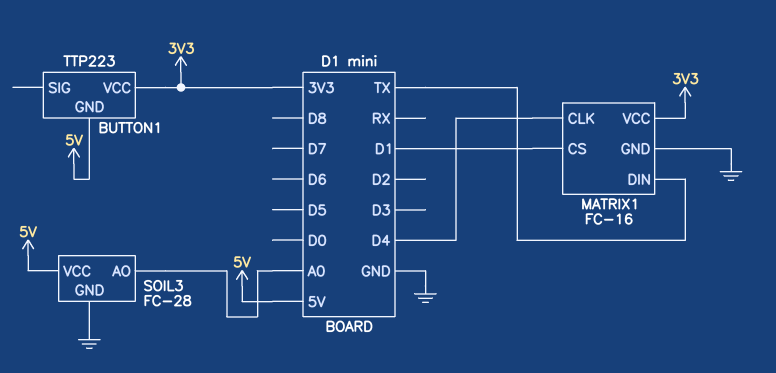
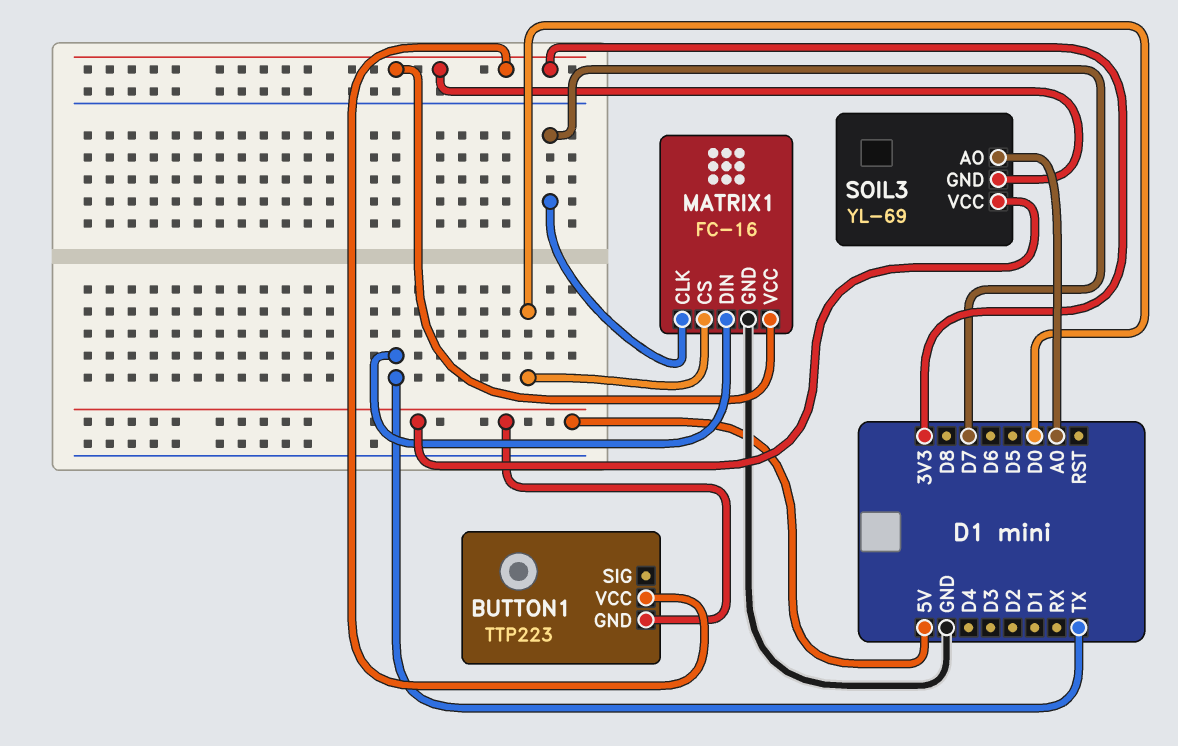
MATRIX1 pin CLK: D4 -> D7
MATRIX1 pin CS: D1 -> D0
SOIL3: FC-28 -> YL-69
SOIL3 pin GND: GND -> 3V3

